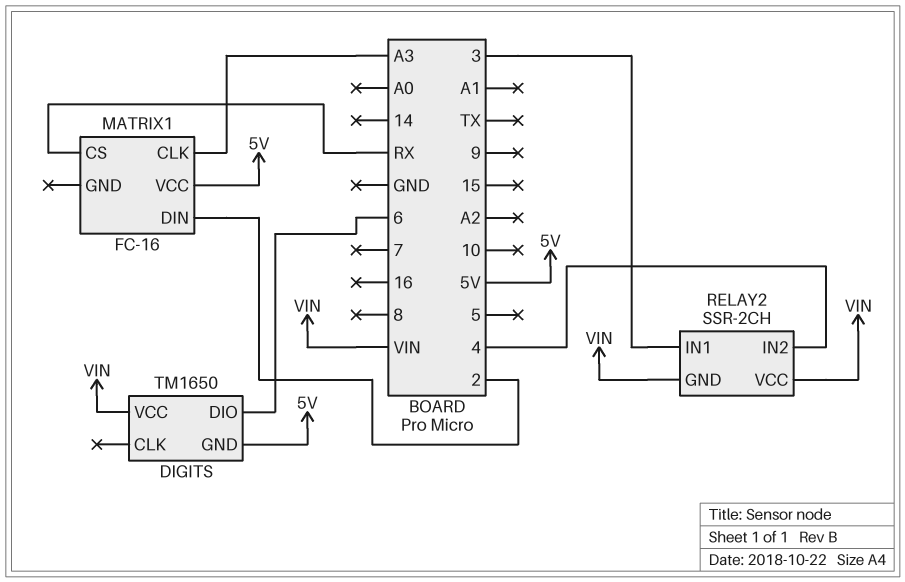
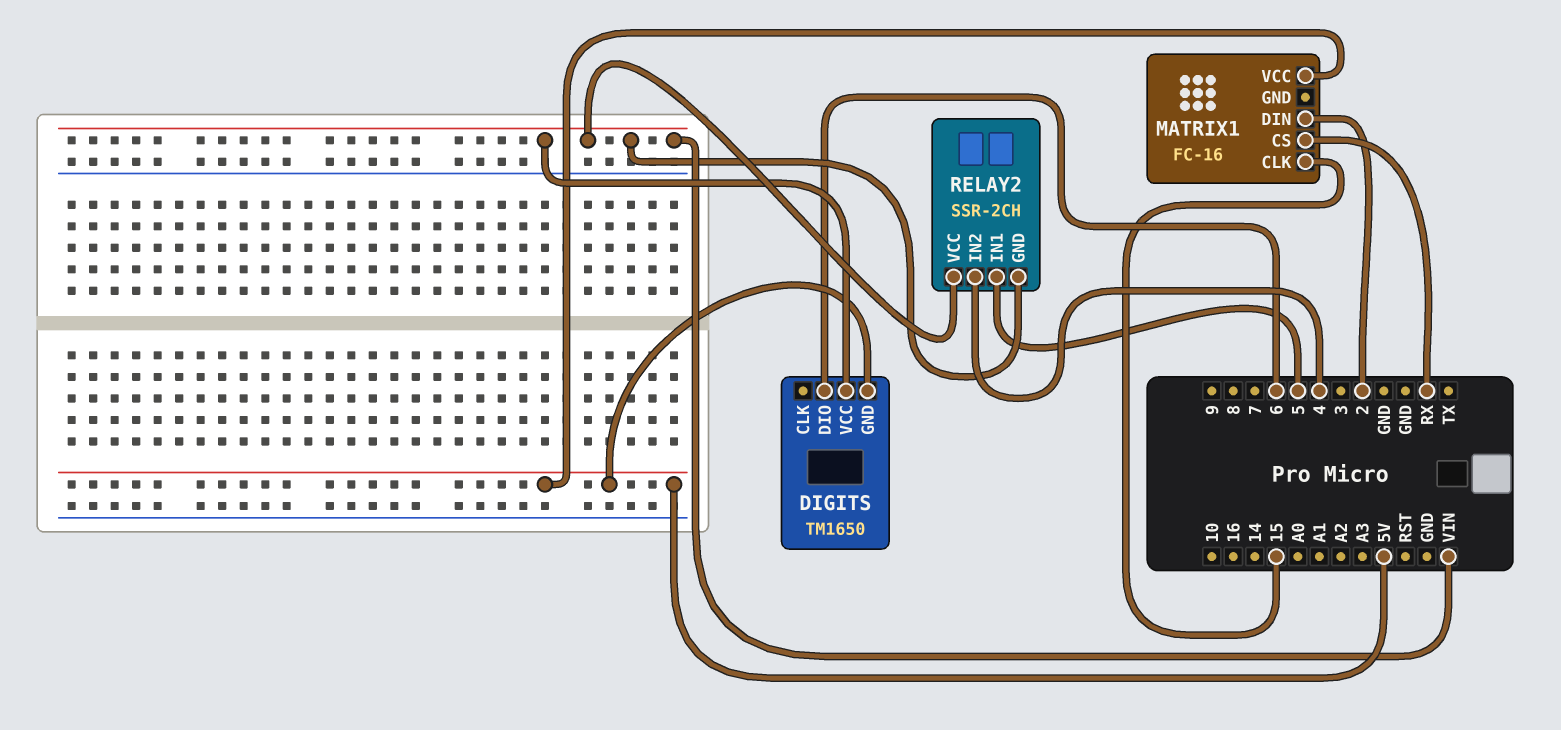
MATRIX1 pin CLK: A3 -> 15
RELAY2 pin IN1: 3 -> 5

